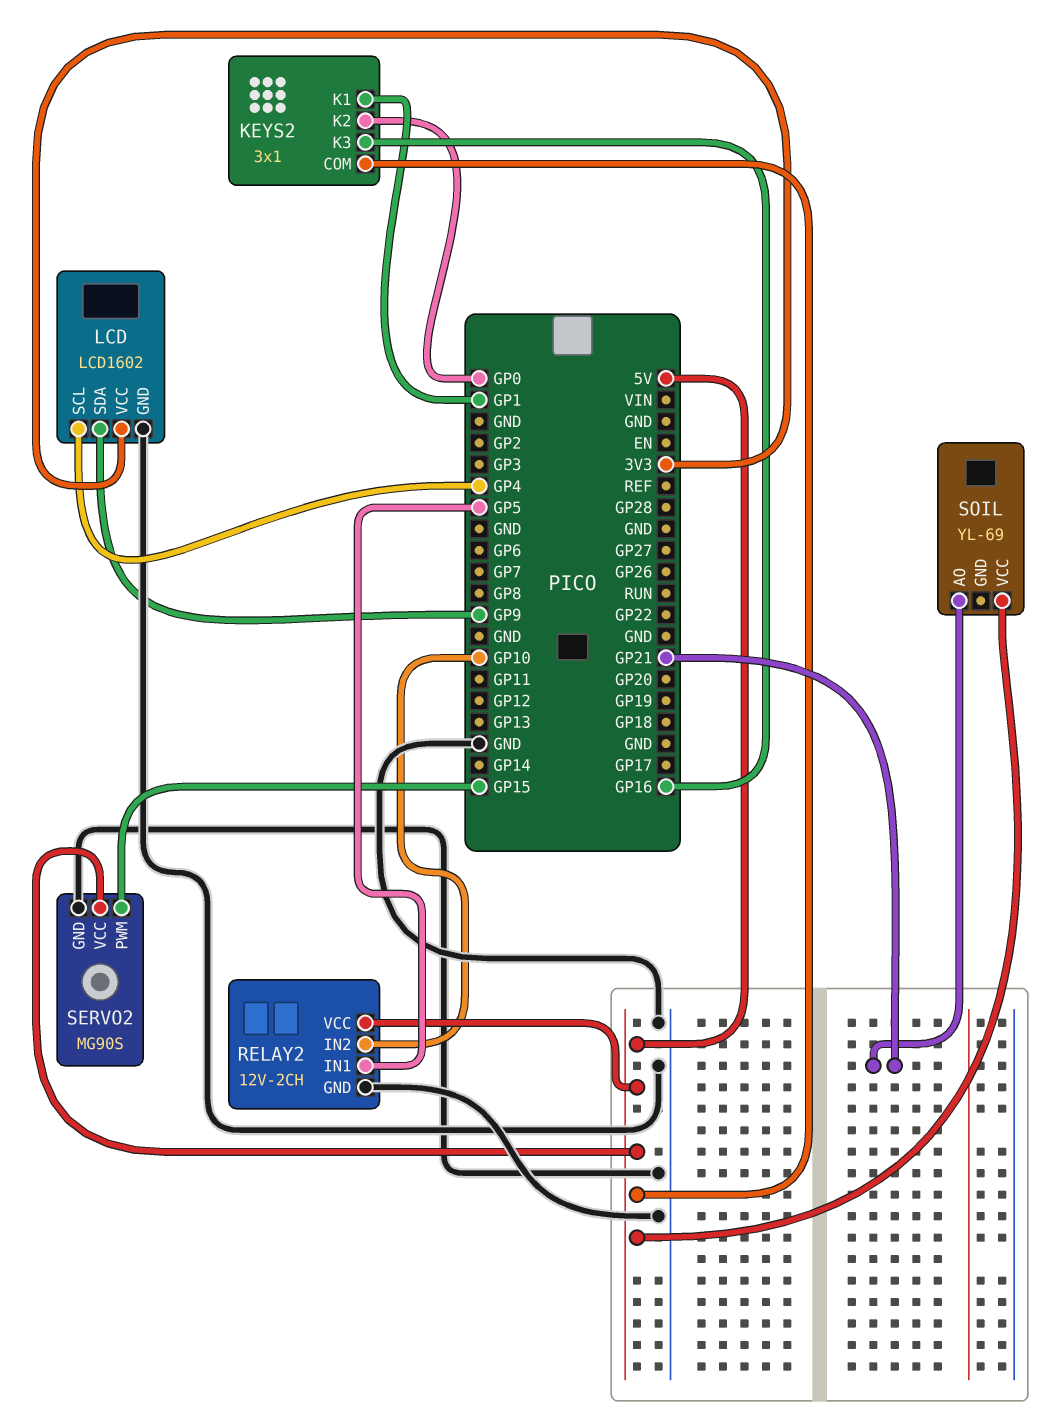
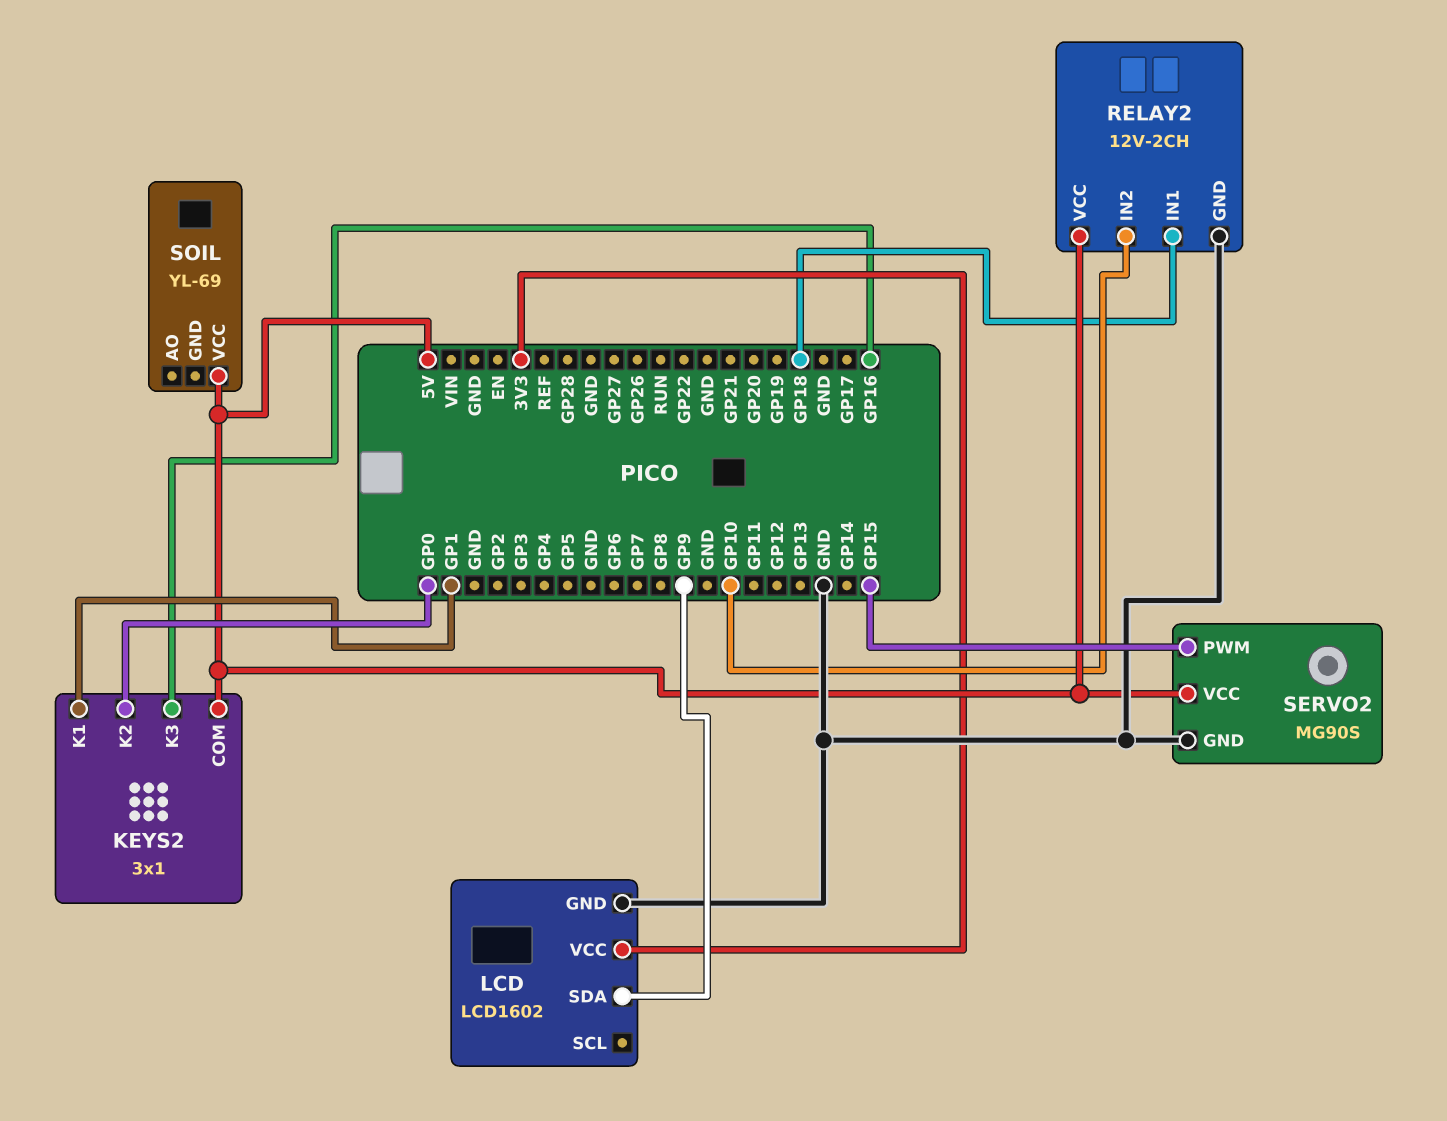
LCD pin SCL: GP4 -> none
RELAY2 pin IN1: GP5 -> GP18
SOIL pin AO: GP21 -> none

